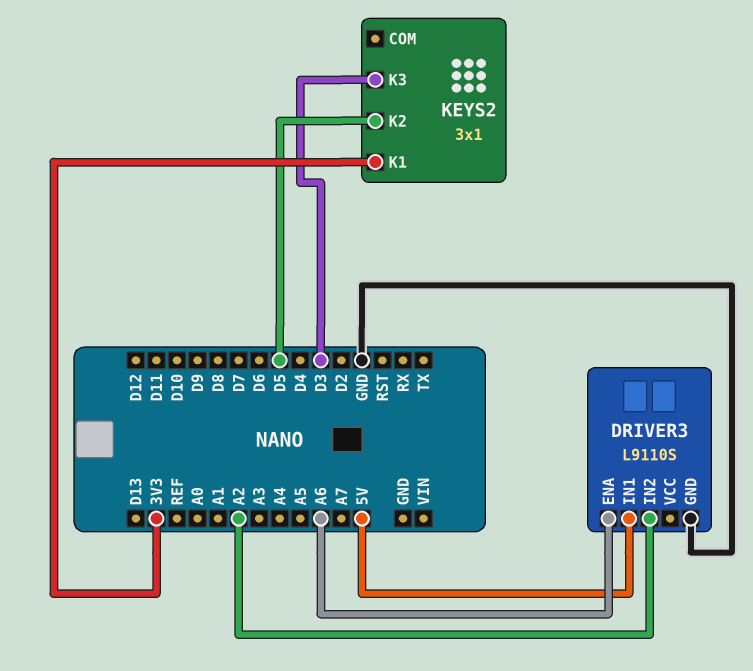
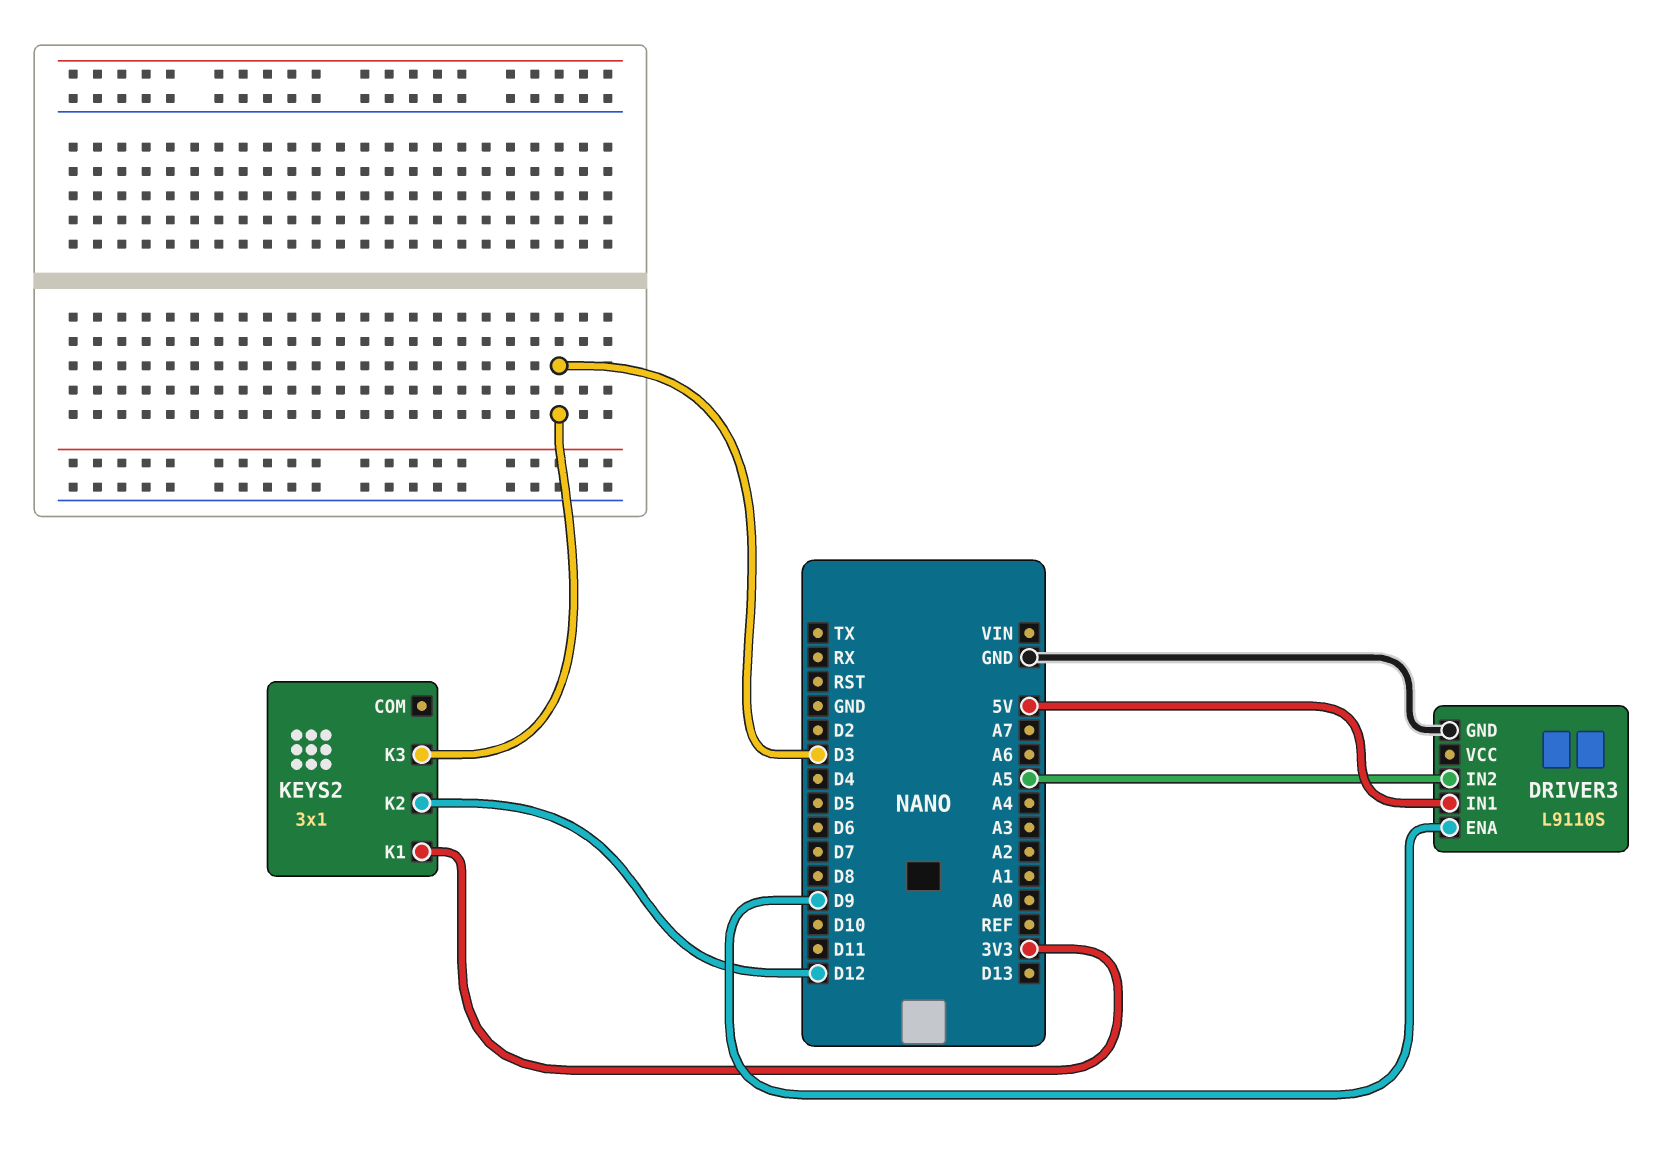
DRIVER3 pin ENA: A6 -> D9
DRIVER3 pin IN2: A2 -> A5
KEYS2 pin K2: D5 -> D12

